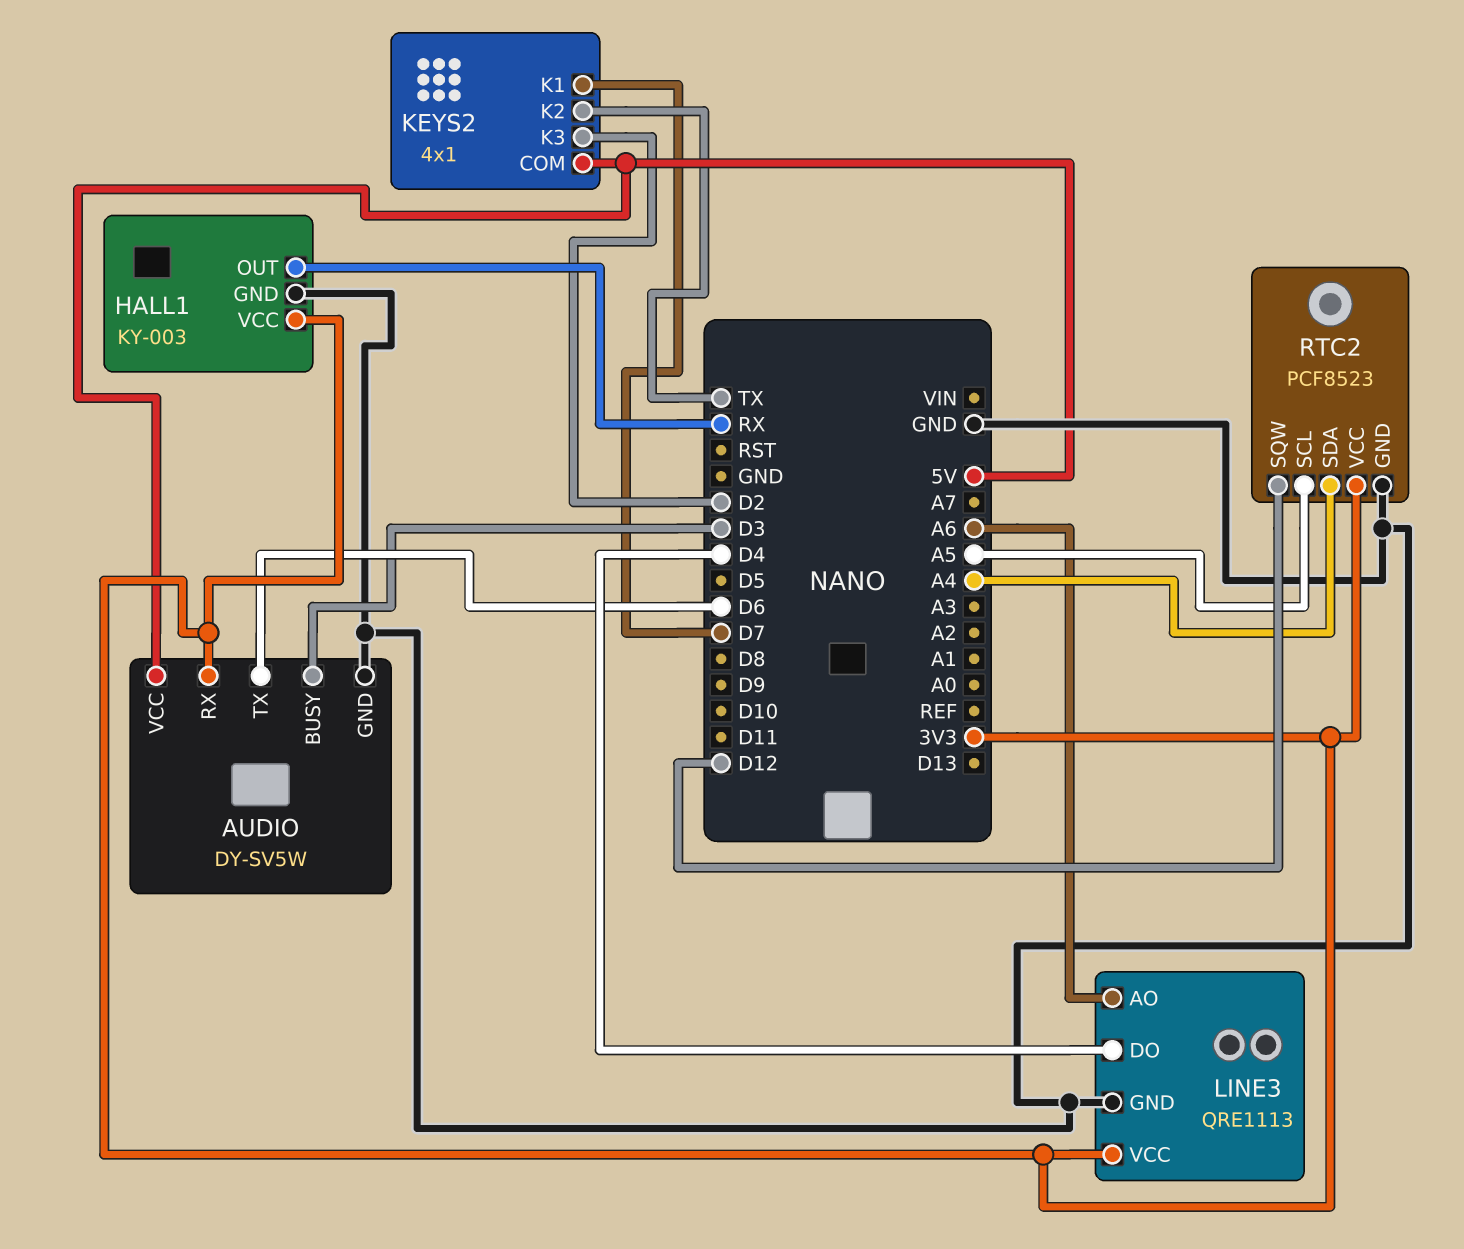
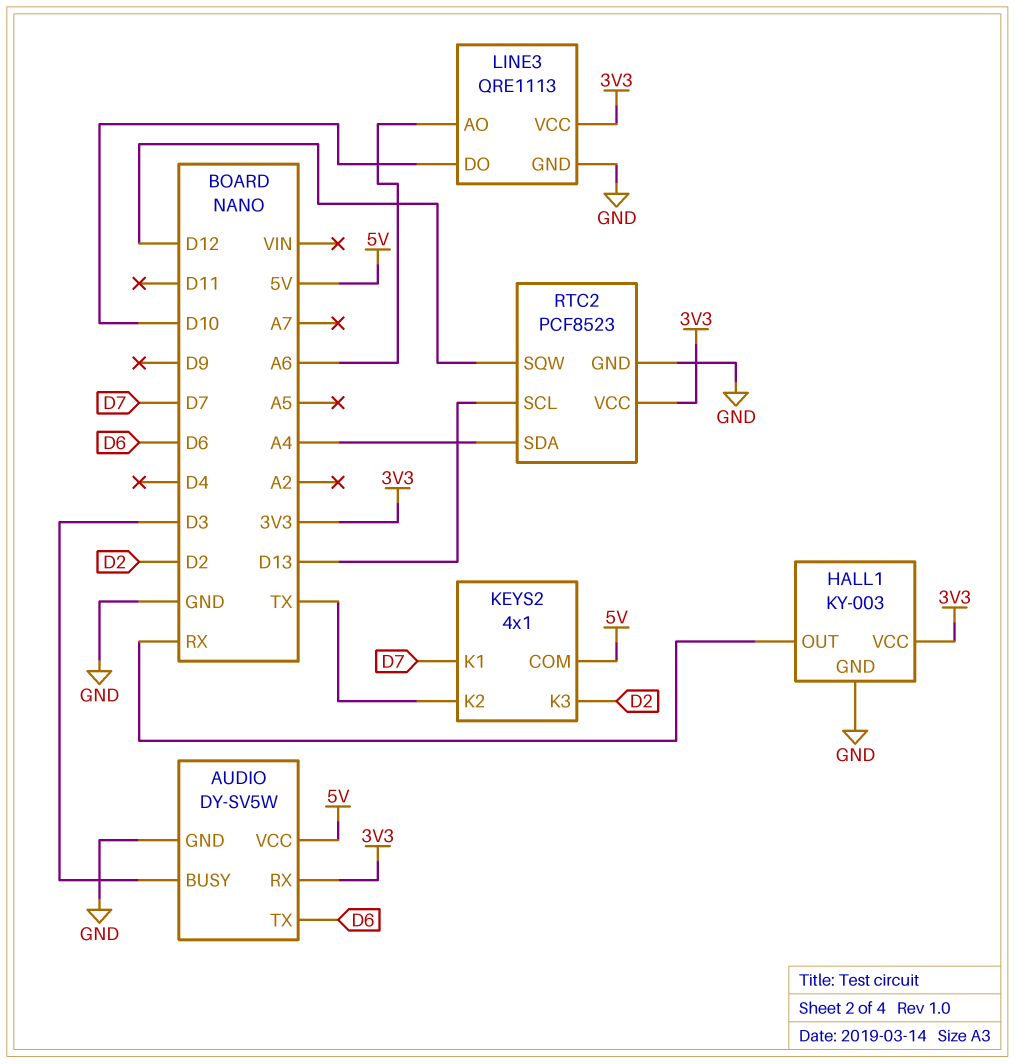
LINE3 pin DO: D4 -> D10
RTC2 pin SCL: A5 -> D13

